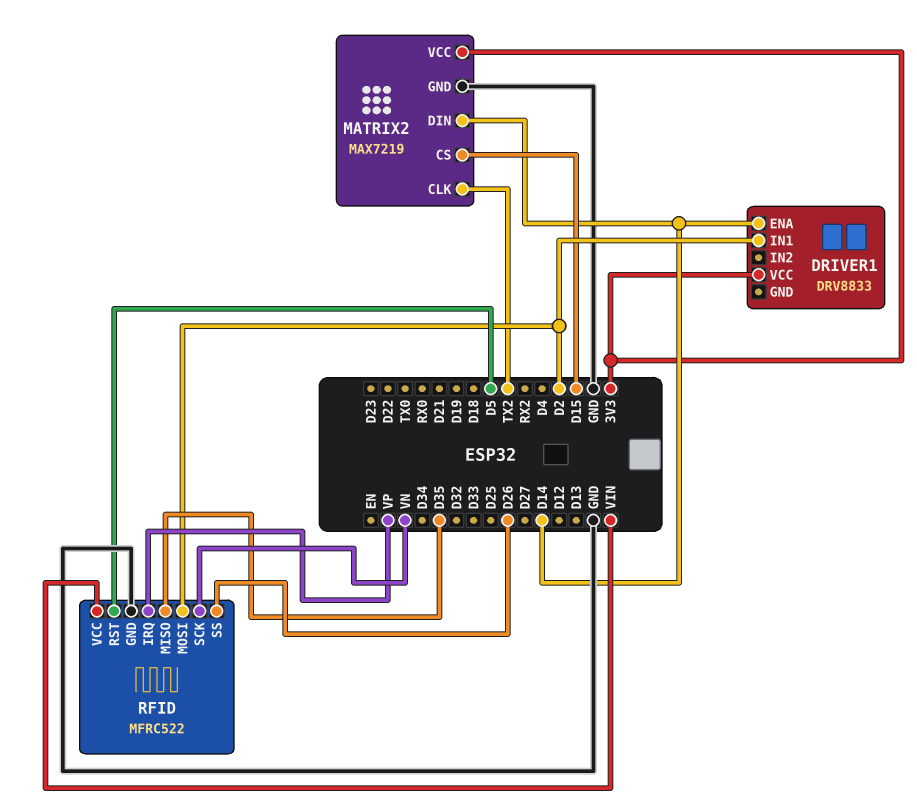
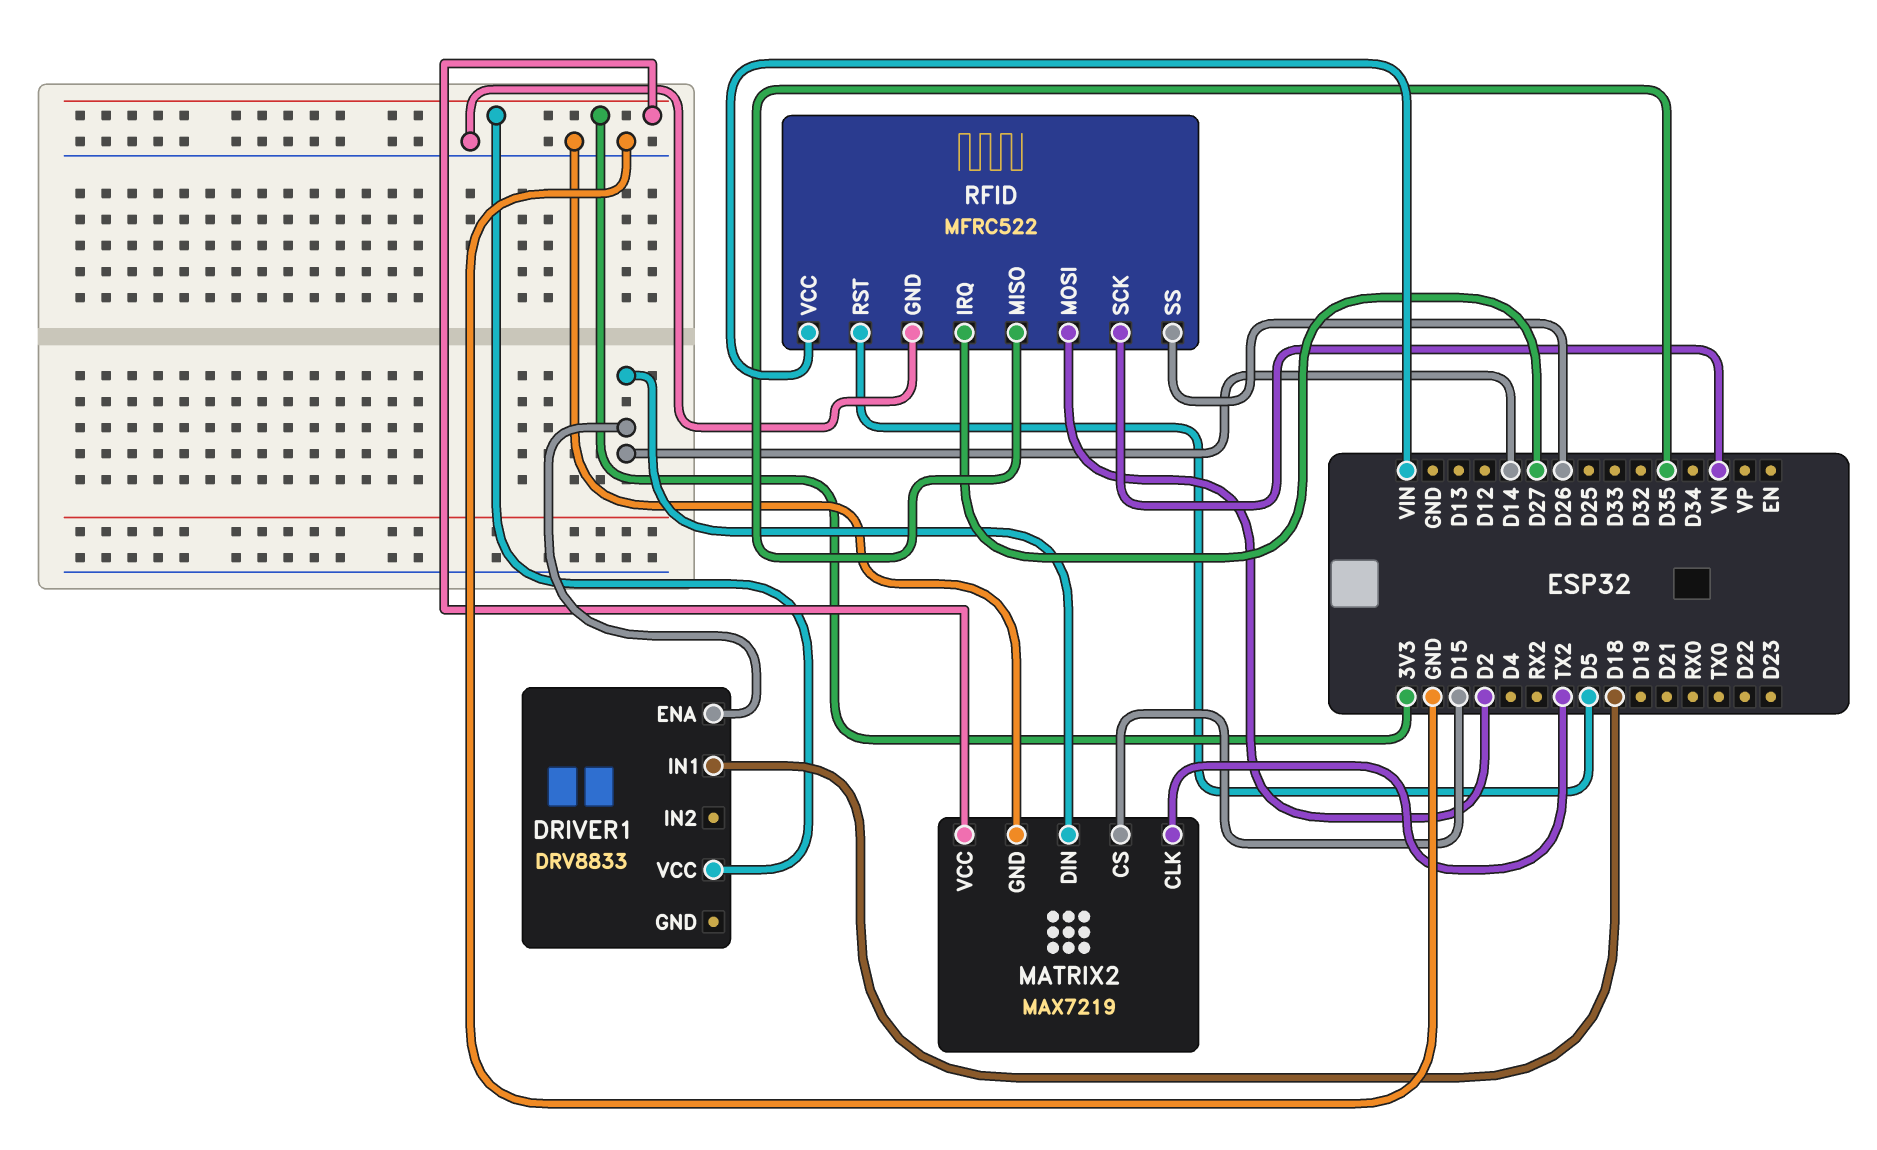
DRIVER1 pin IN1: D2 -> D18
RFID pin IRQ: VP -> D27

